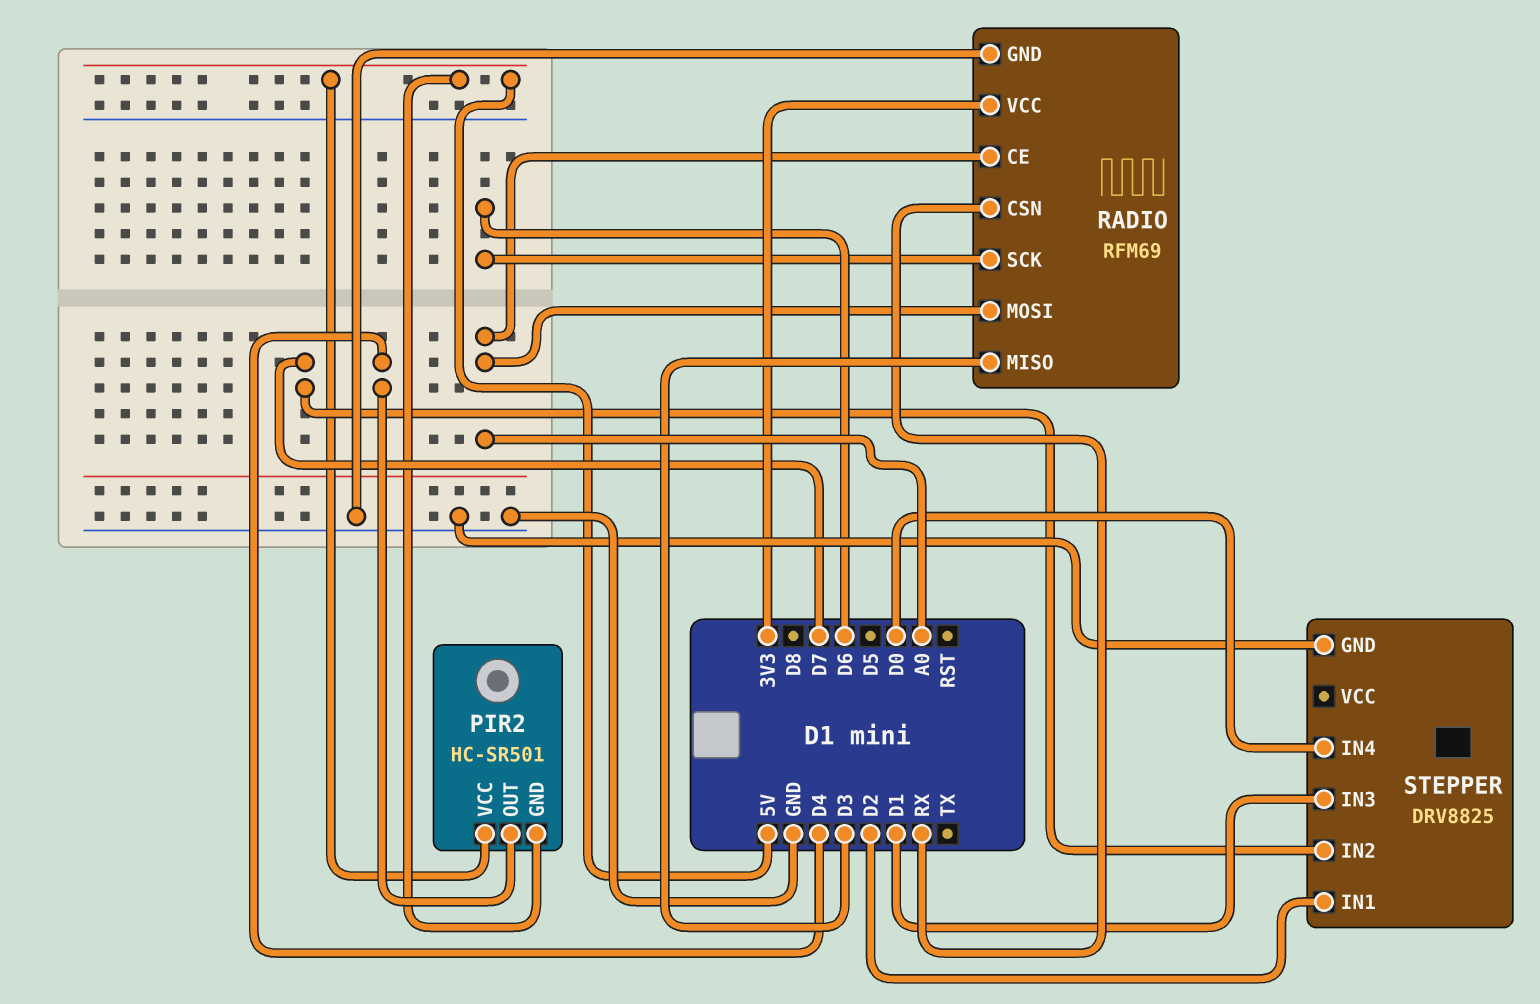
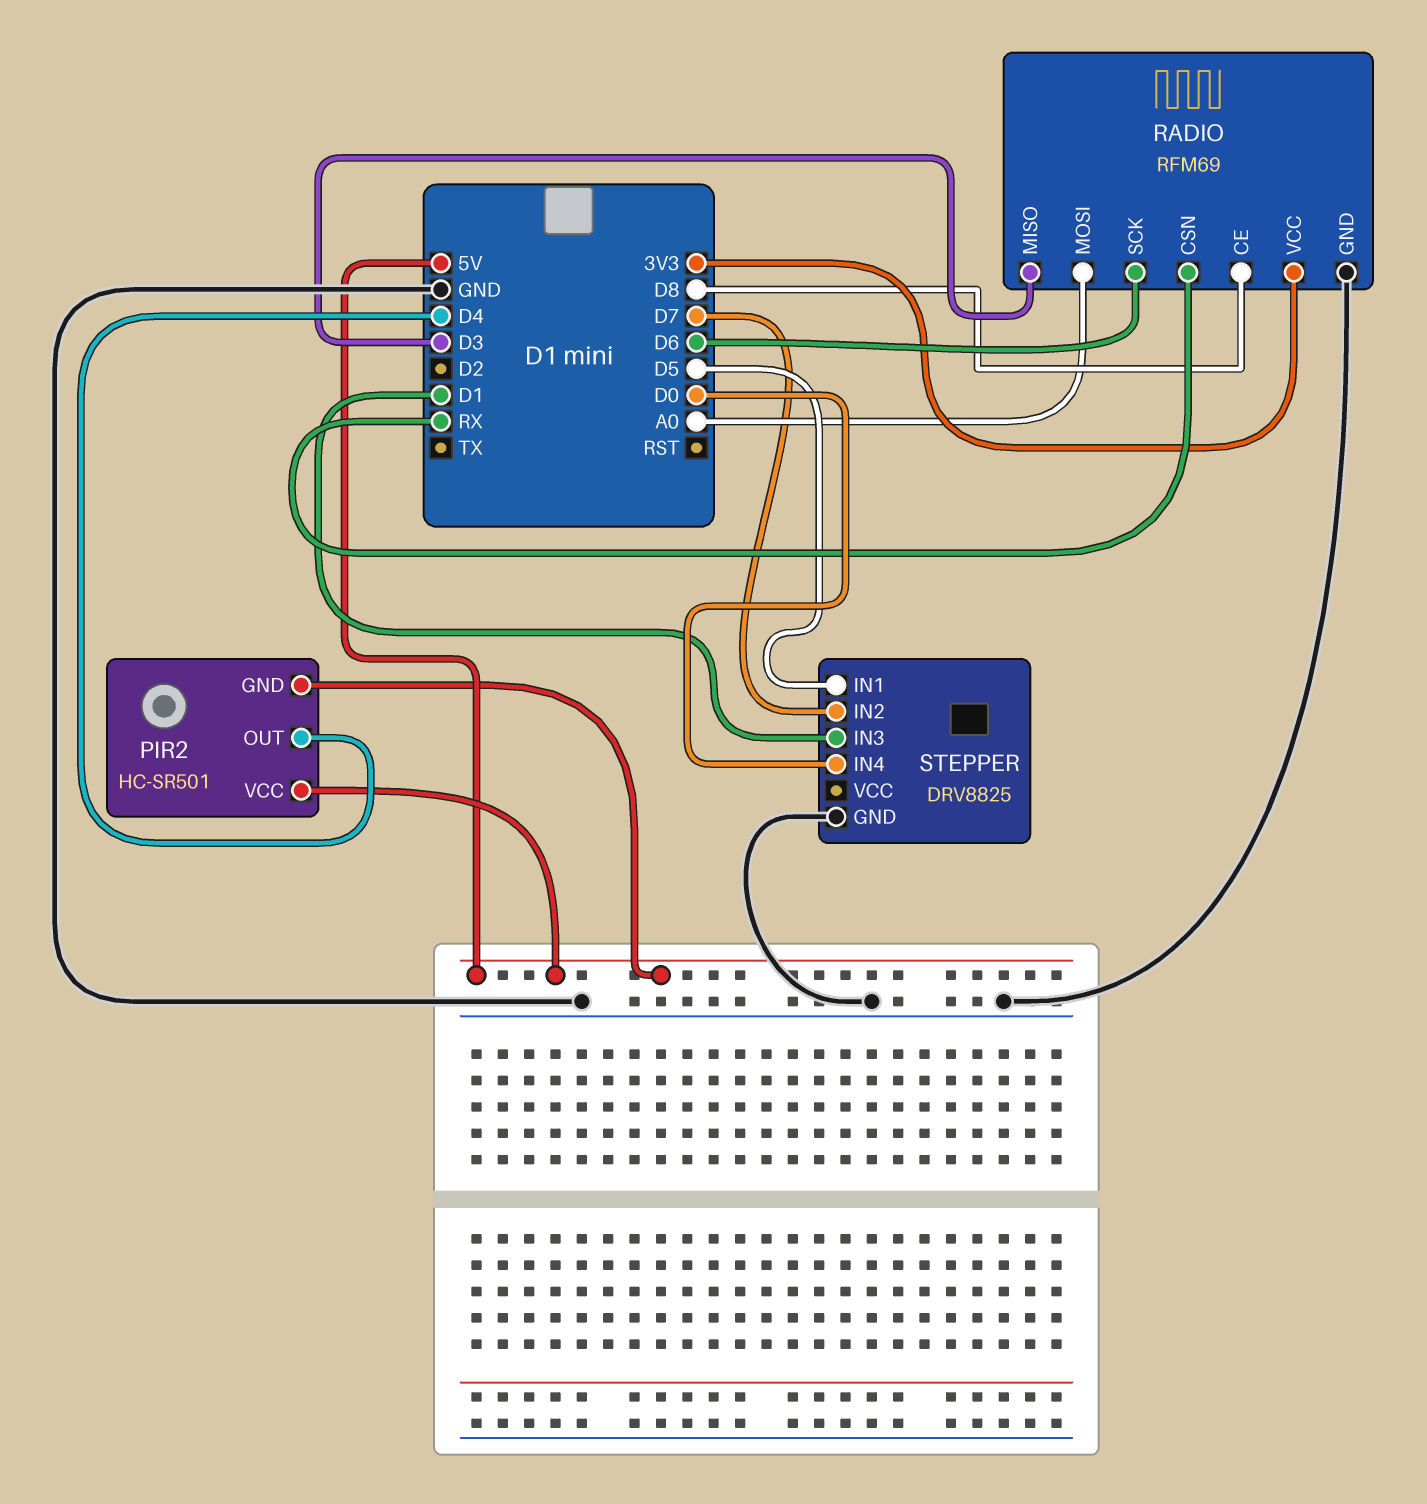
RADIO pin CE: A0 -> D8
STEPPER pin IN1: D2 -> D5

